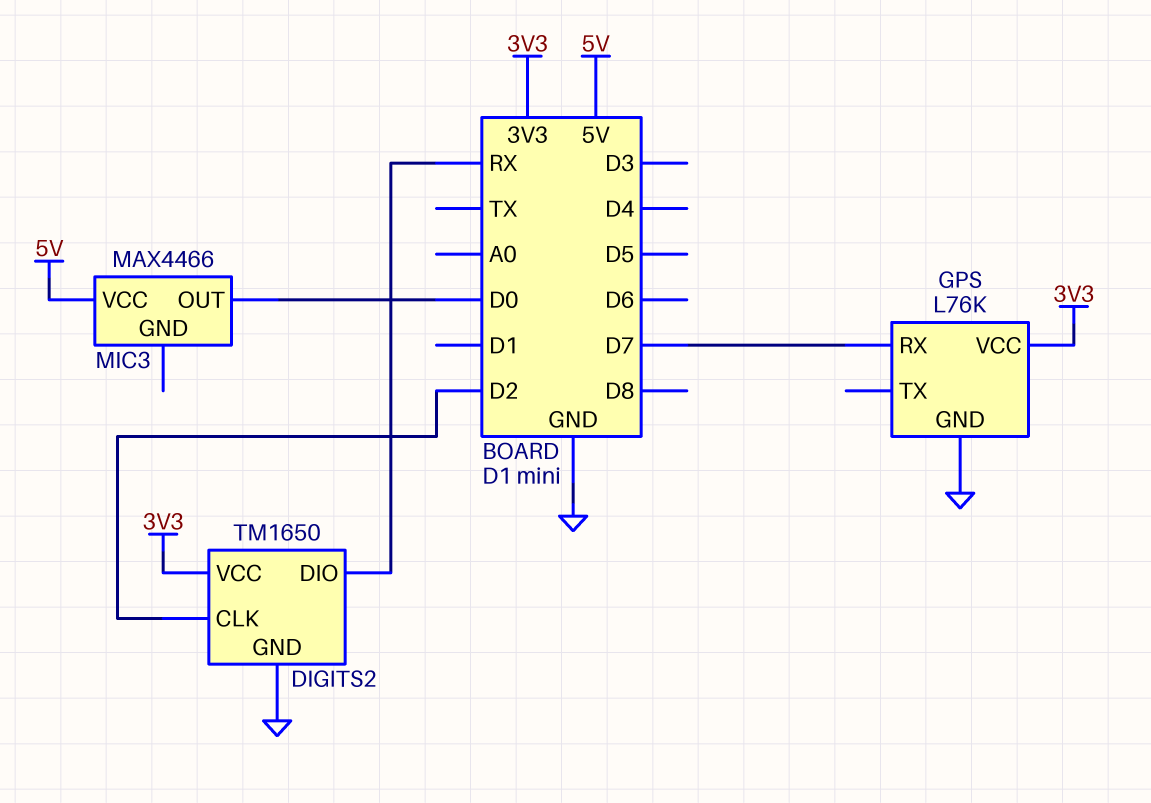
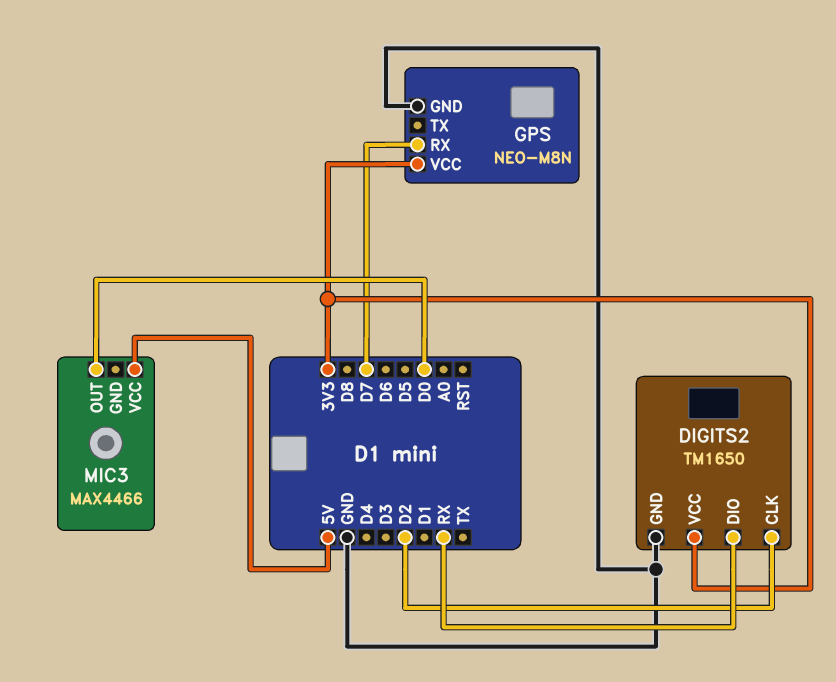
GPS: L76K -> NEO-M8N

